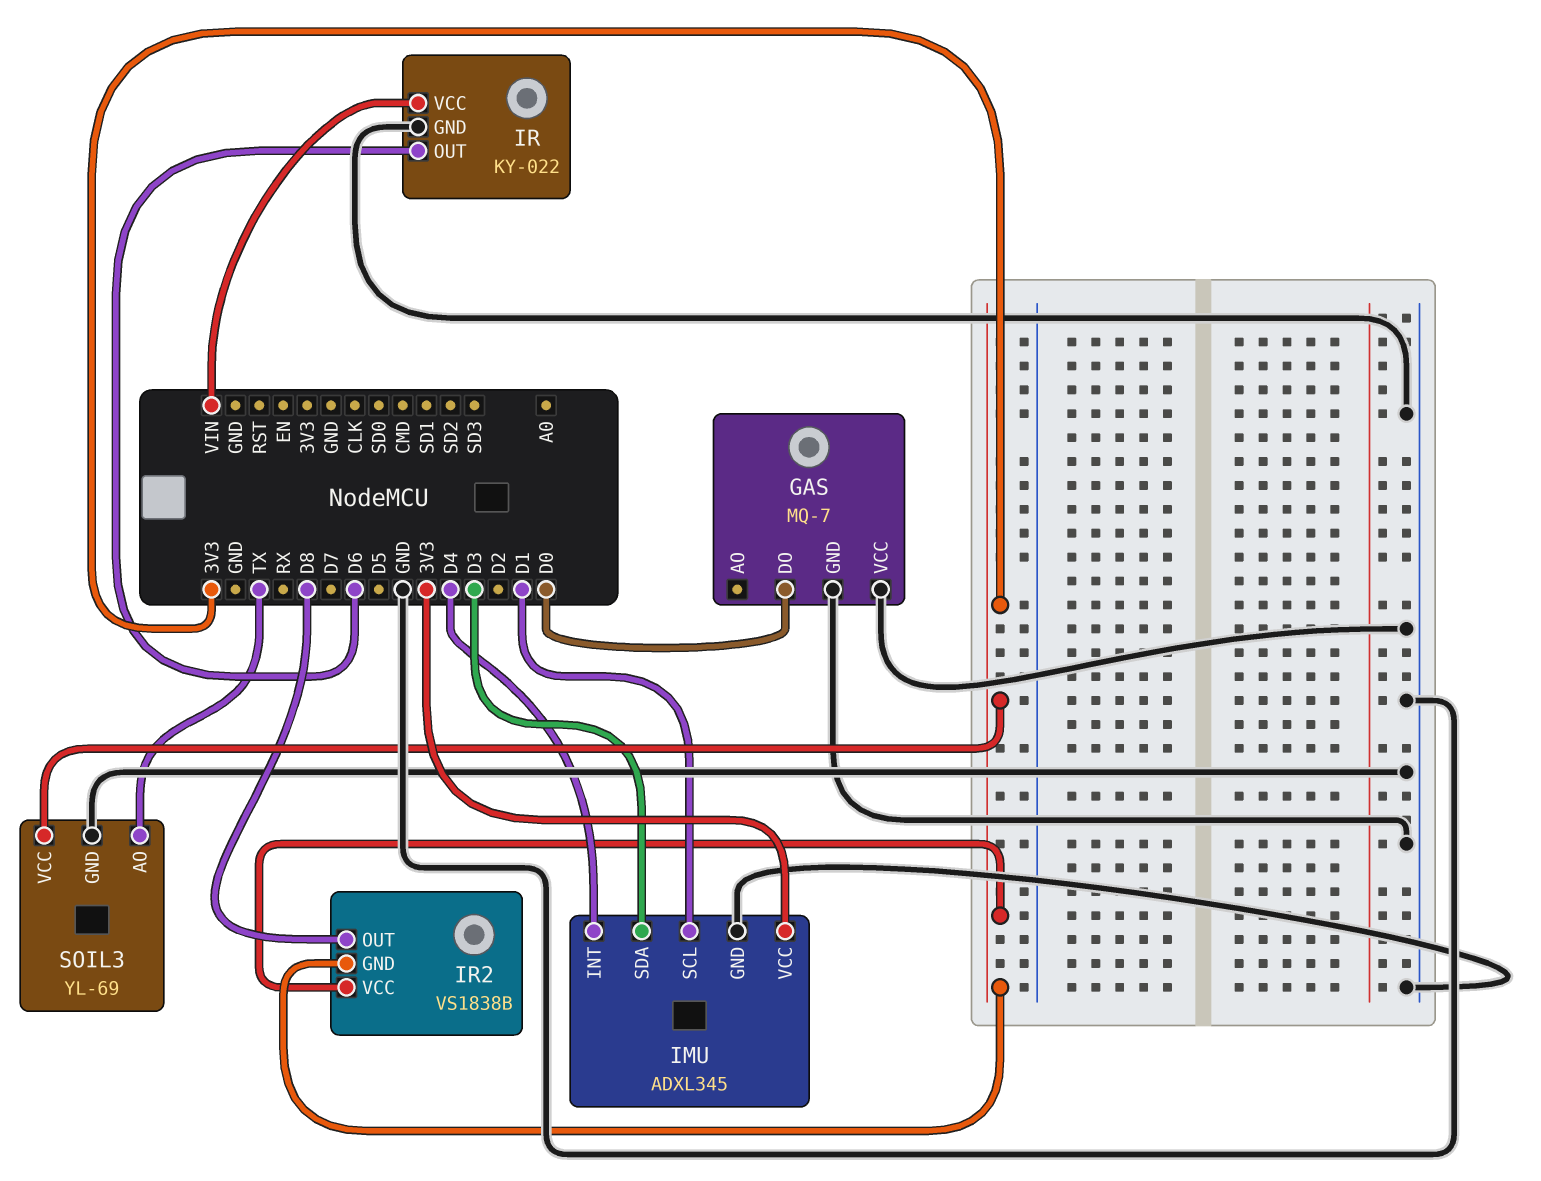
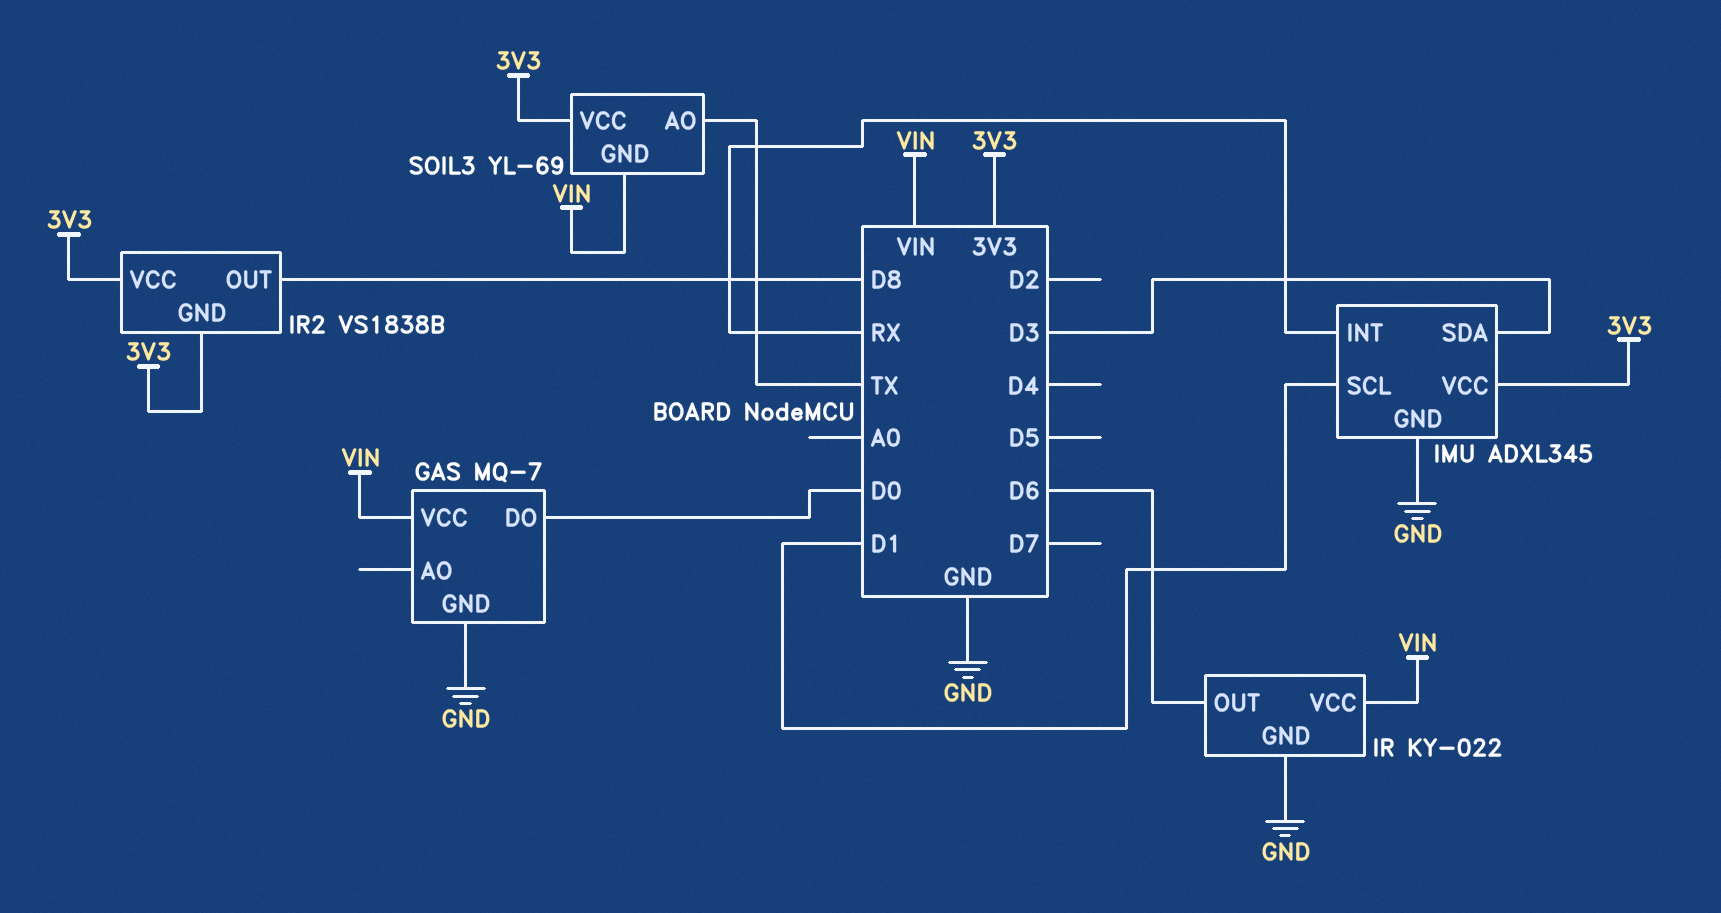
GAS pin VCC: GND -> VIN
IMU pin INT: D4 -> RX
SOIL3 pin GND: GND -> VIN

